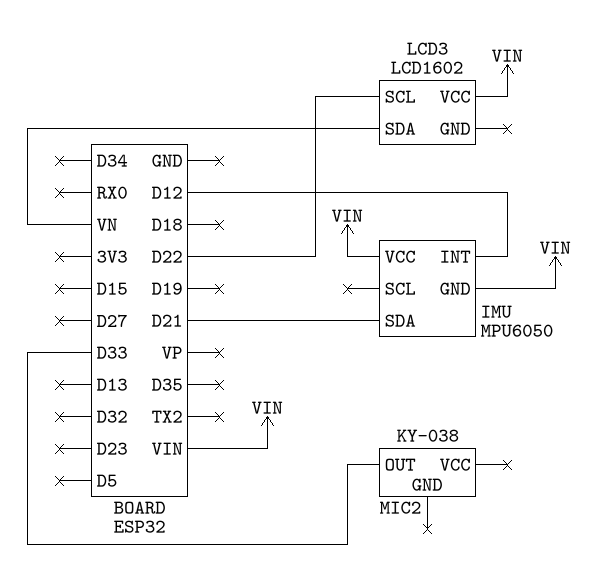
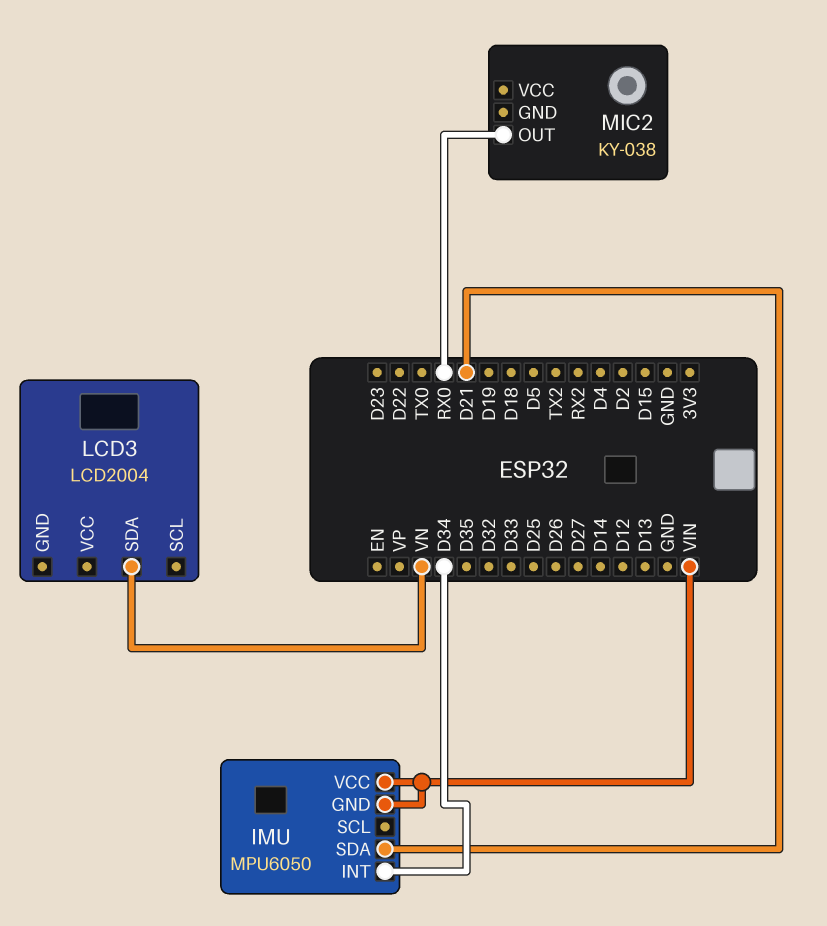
IMU pin INT: D12 -> D34
LCD3: LCD1602 -> LCD2004
LCD3 pin SCL: D22 -> none
LCD3 pin VCC: VIN -> none
MIC2 pin OUT: D33 -> RX0

